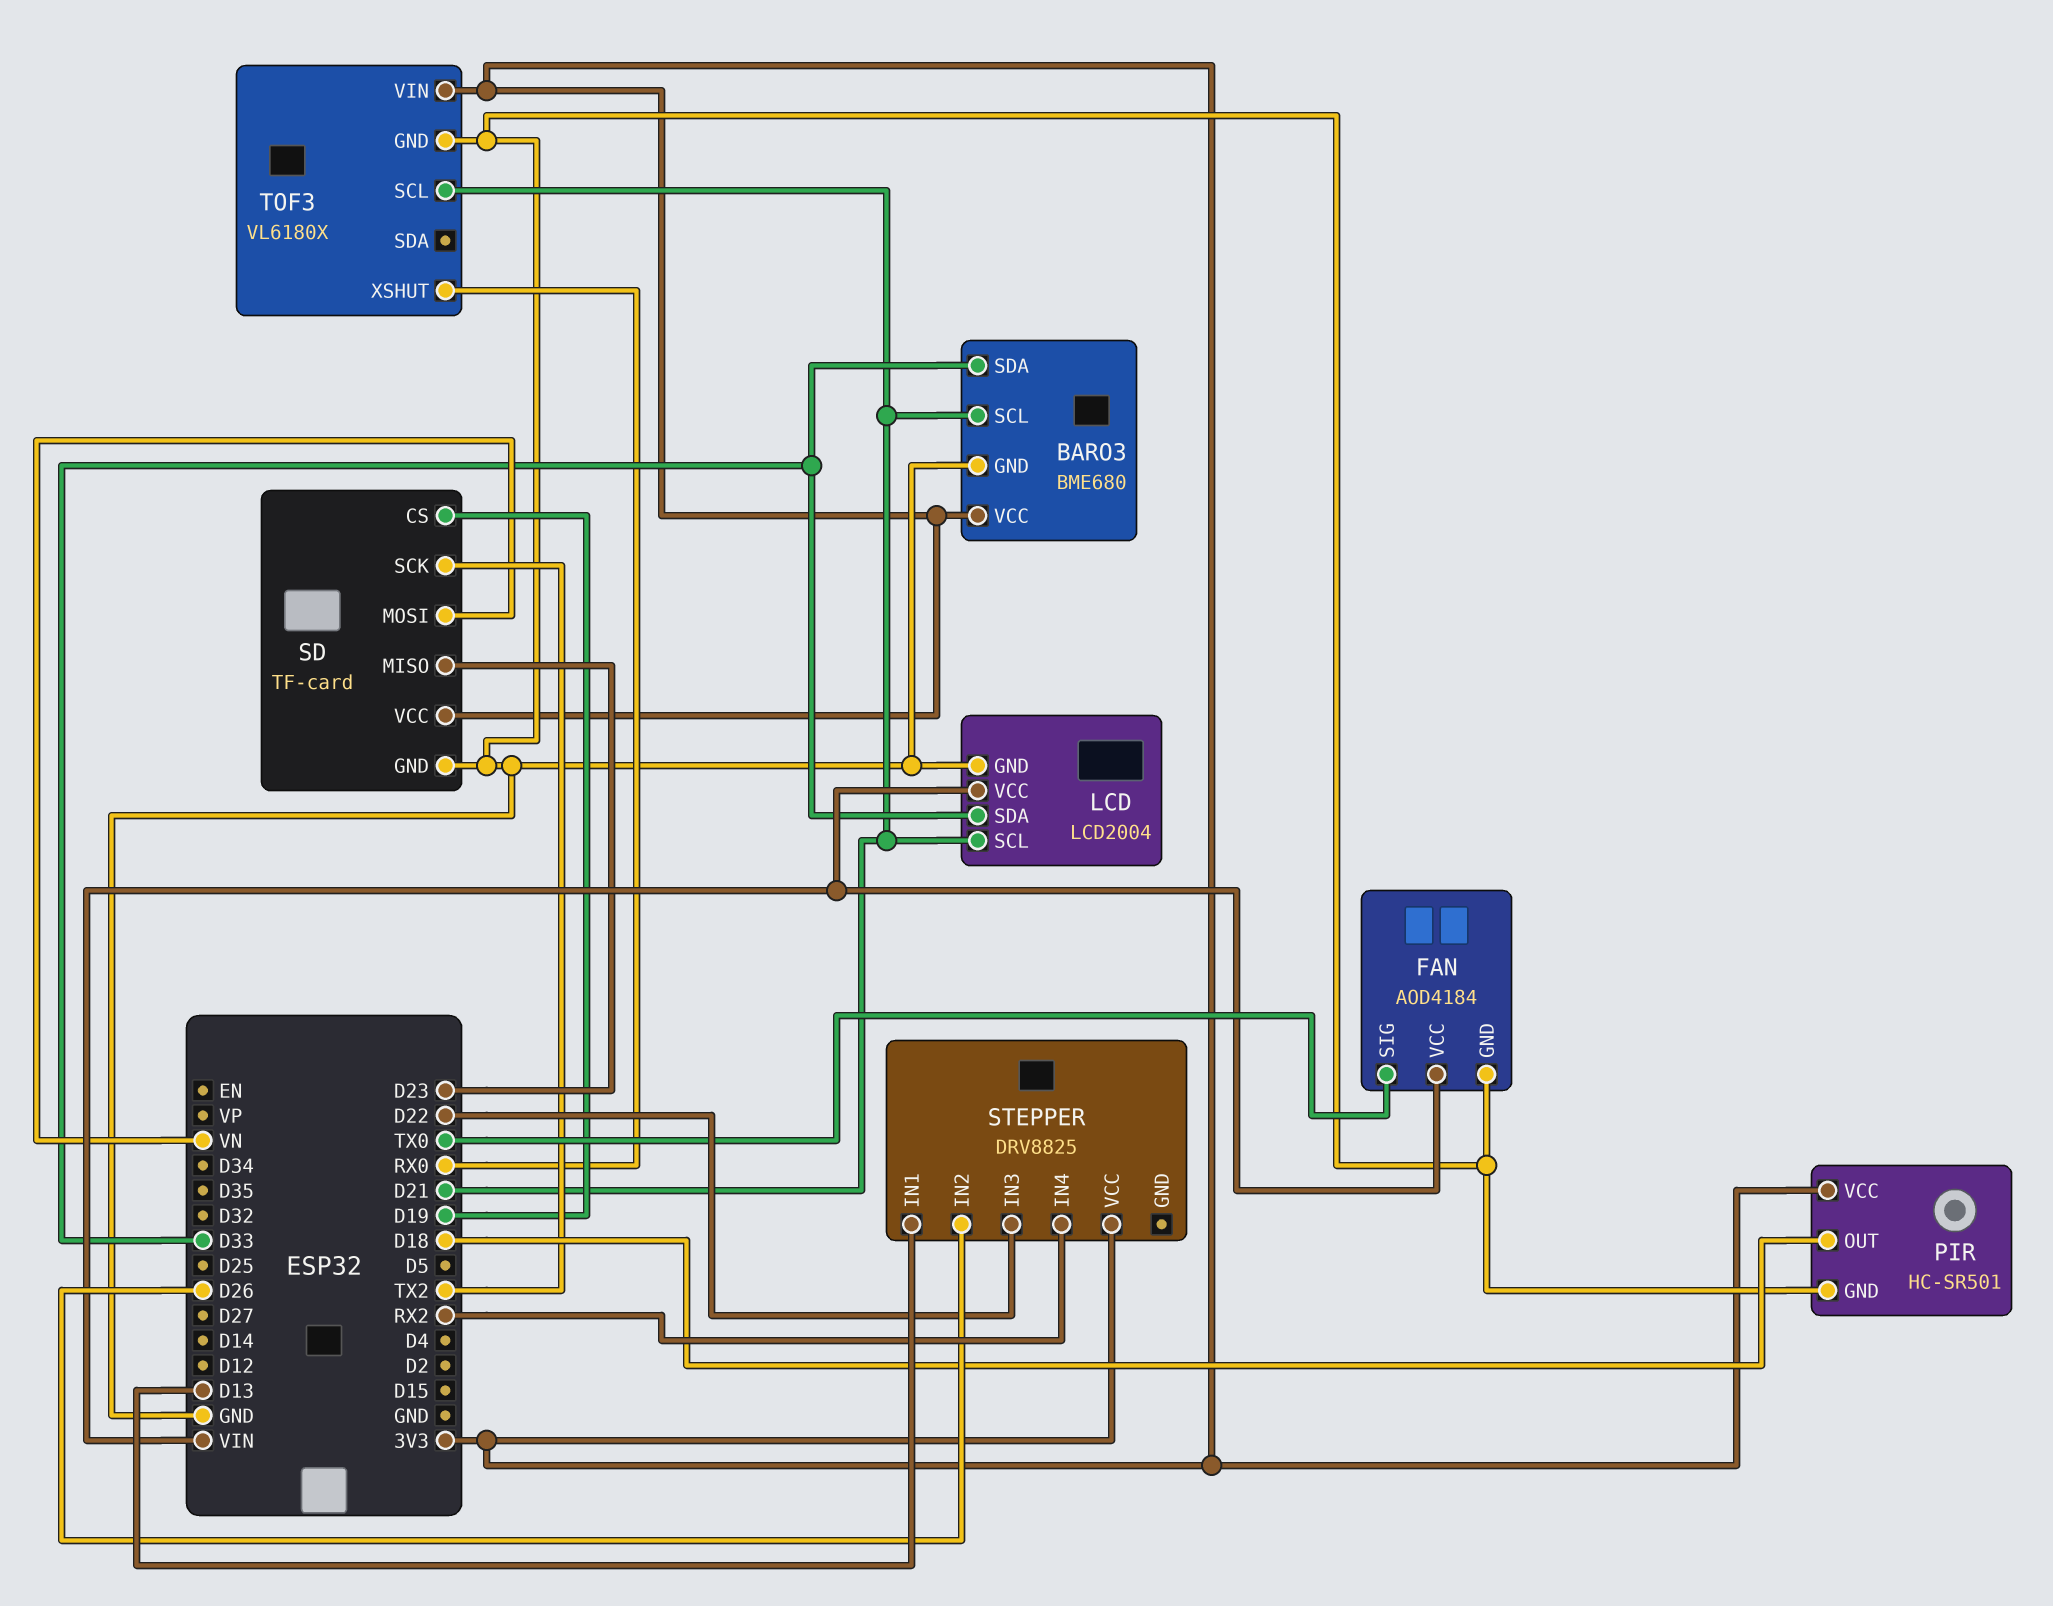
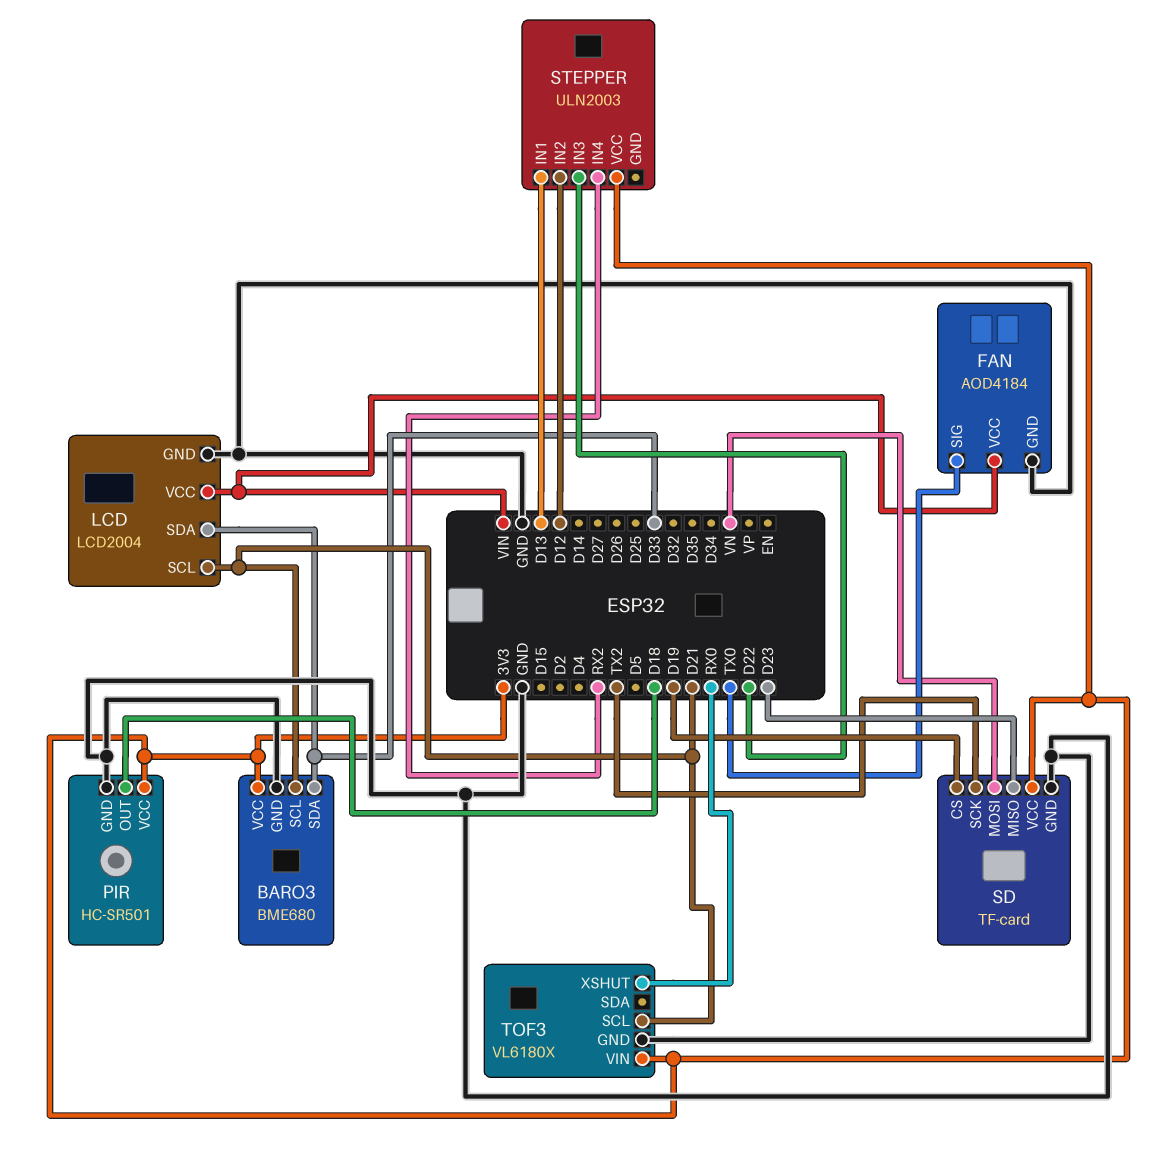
STEPPER: DRV8825 -> ULN2003
STEPPER pin IN2: D26 -> D12

